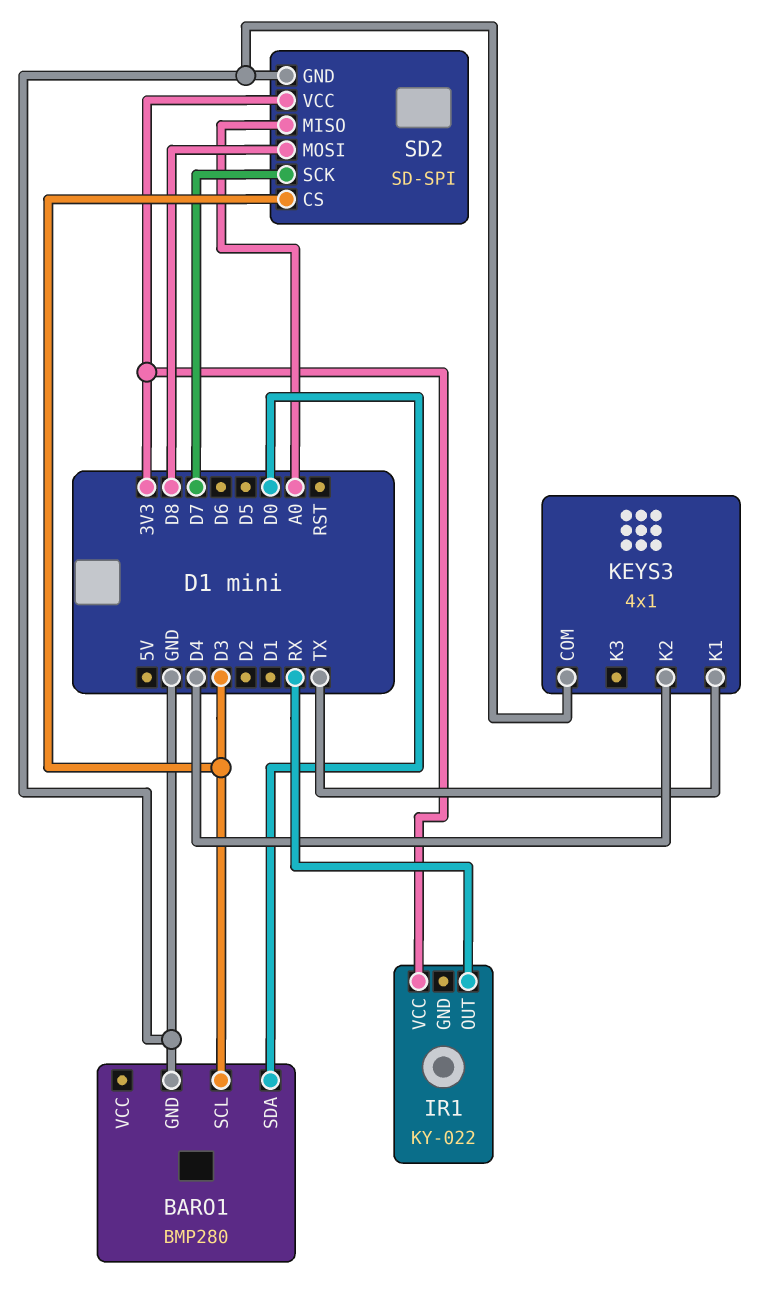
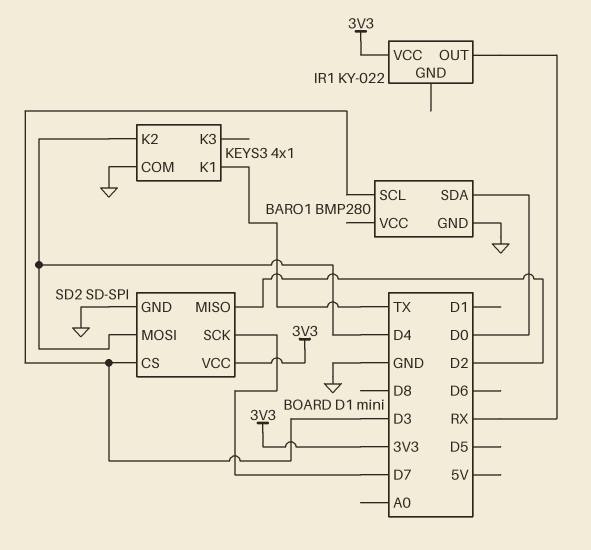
SD2 pin MISO: A0 -> D2
SD2 pin MOSI: D8 -> D4

